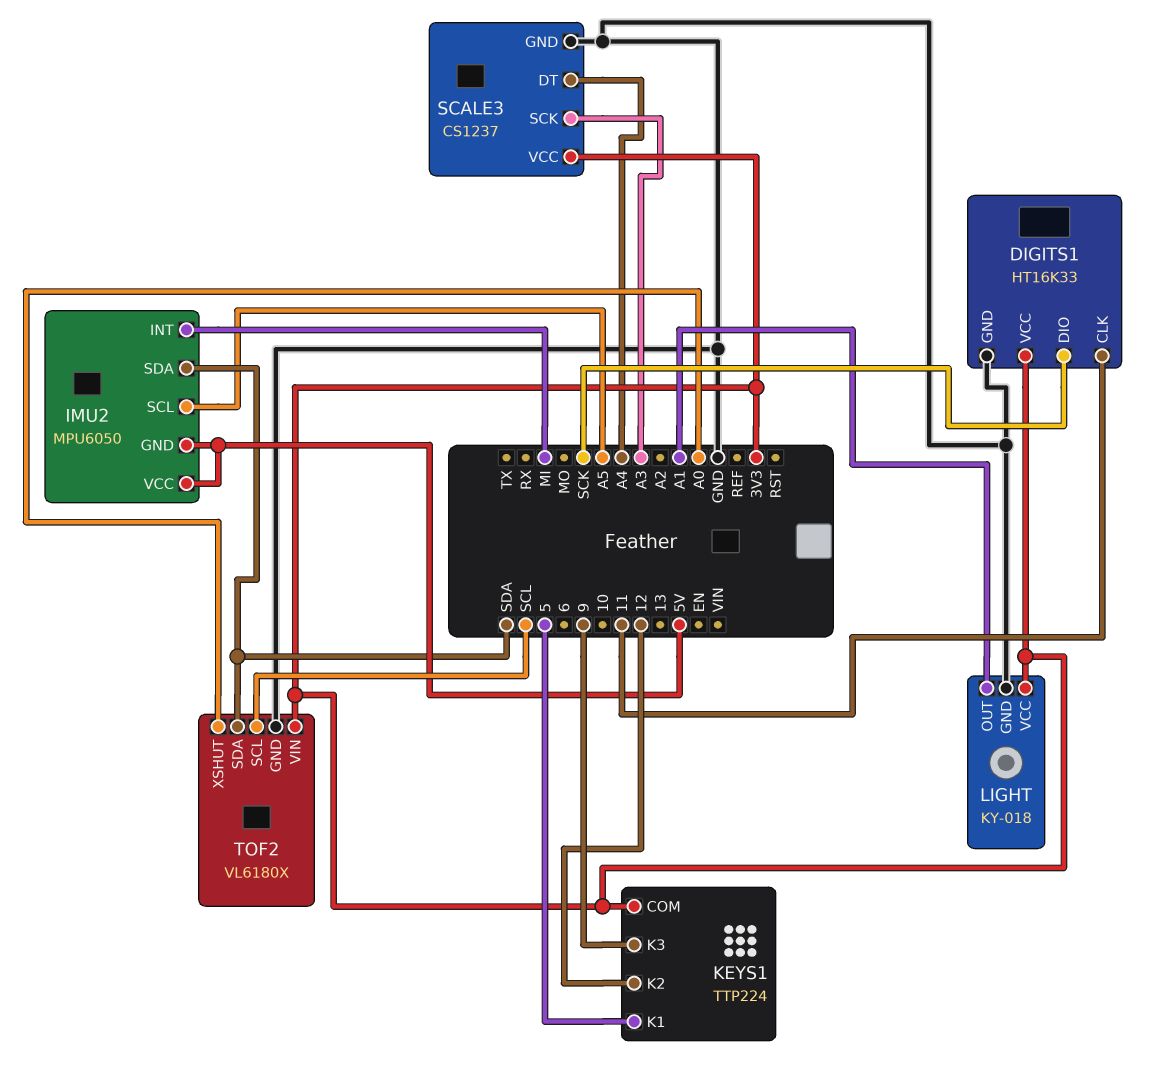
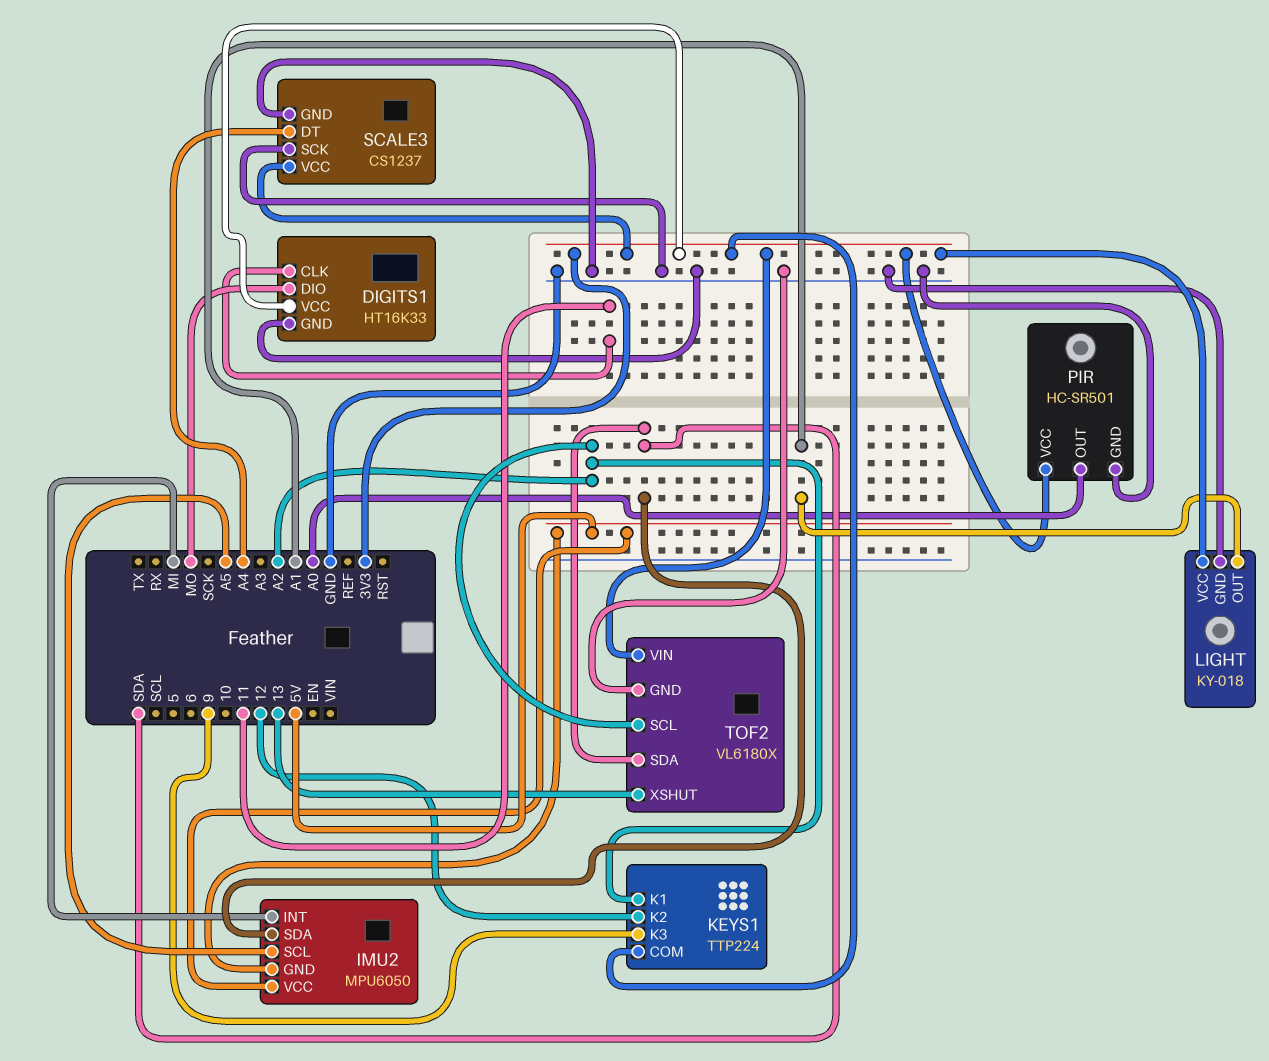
DIGITS1 pin DIO: SCK -> MO
KEYS1 pin K1: 5 -> A2
PIR: none -> HC-SR501
PIR pin GND: none -> GND
PIR pin OUT: none -> A0
PIR pin VCC: none -> 3V3
SCALE3 pin SCK: A3 -> GND
TOF2 pin SCL: SCL -> A2
TOF2 pin XSHUT: A0 -> 13

